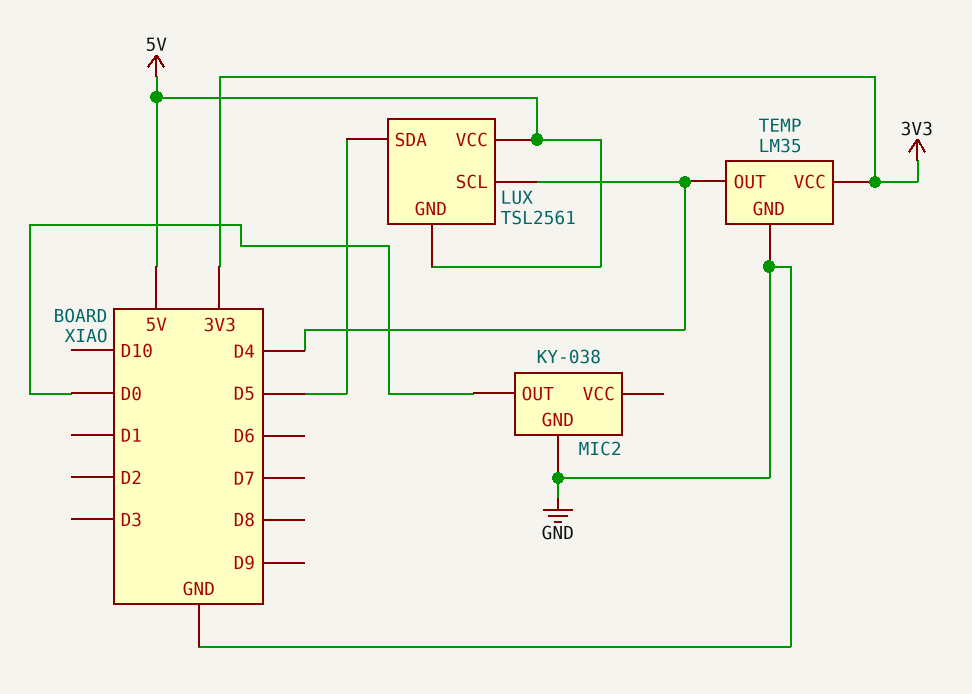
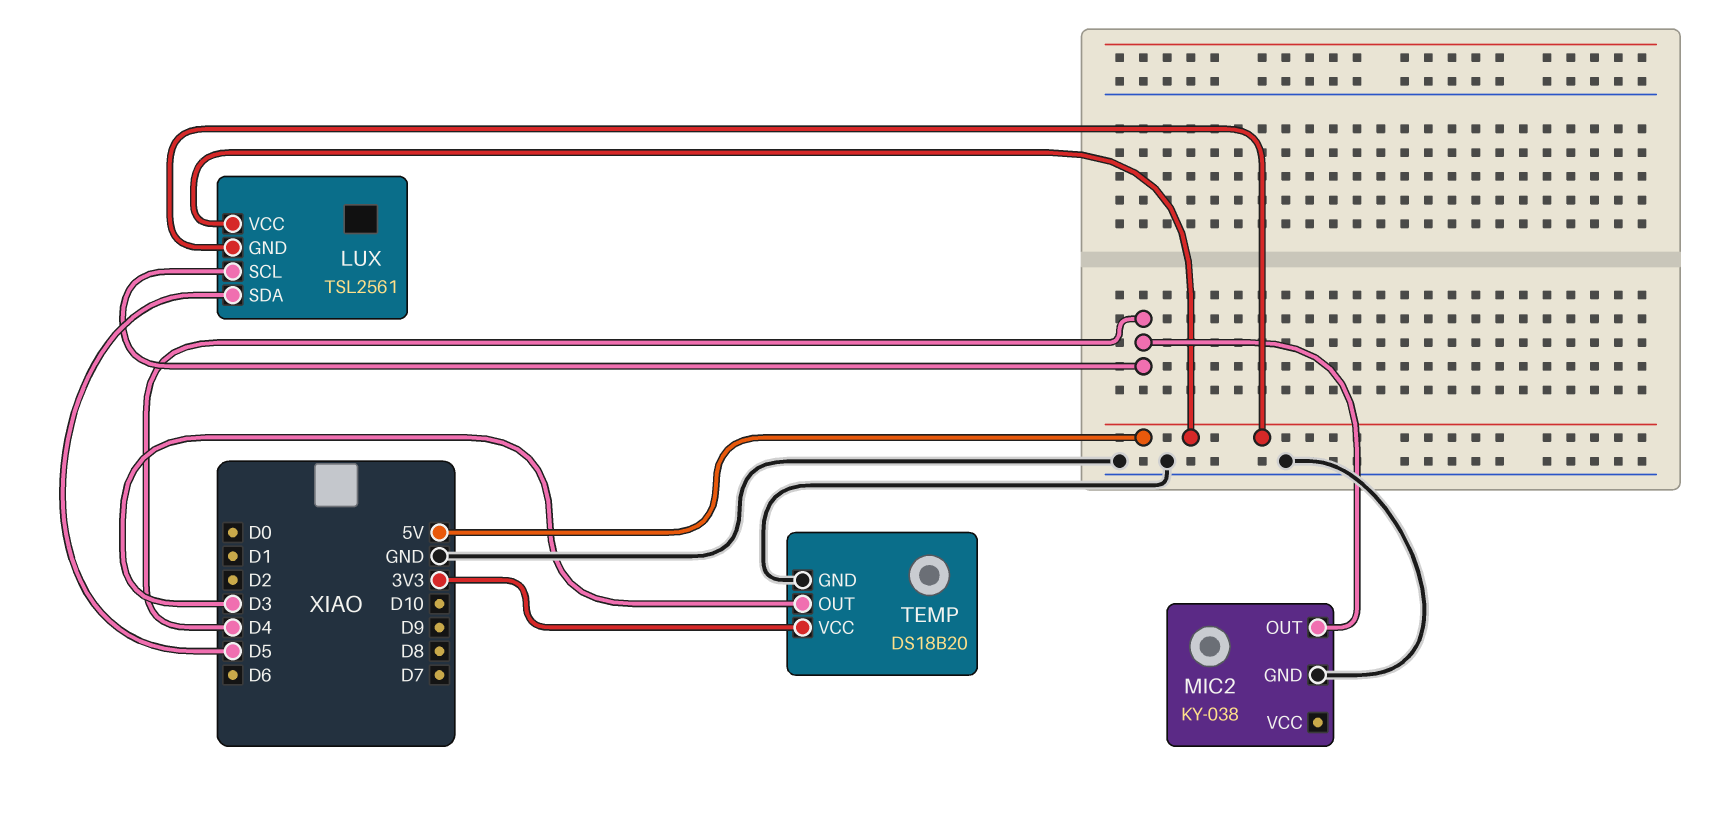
MIC2 pin OUT: D0 -> D4
TEMP: LM35 -> DS18B20
TEMP pin OUT: D4 -> D3

